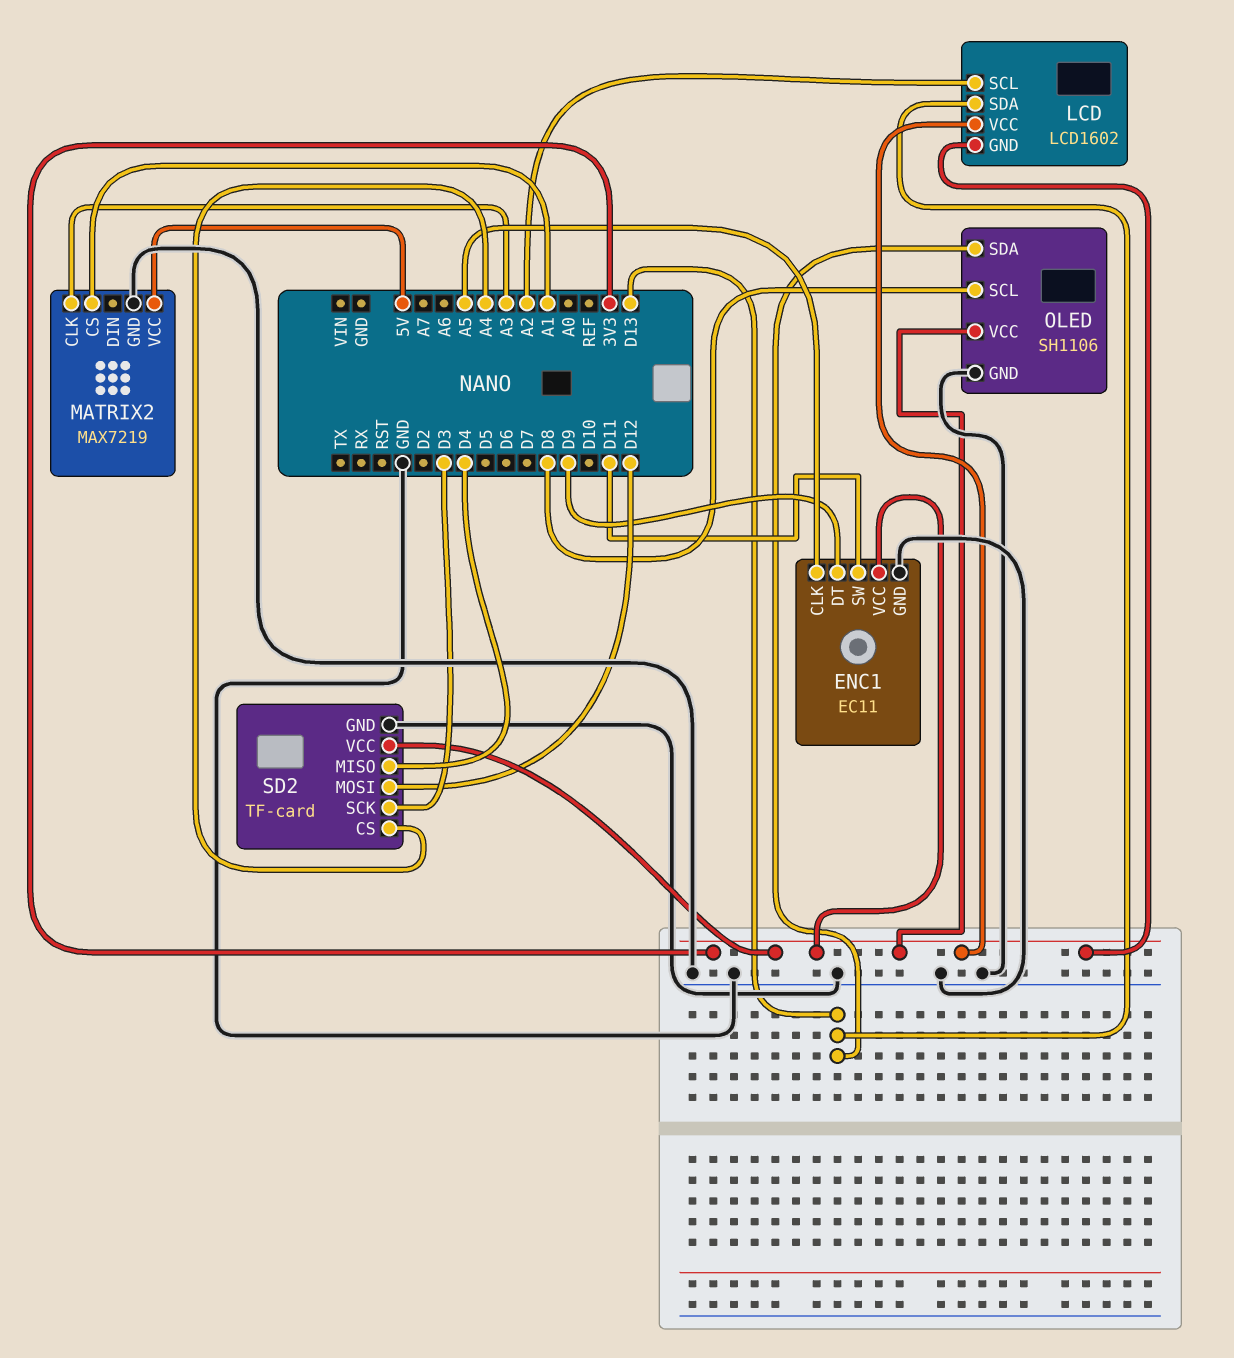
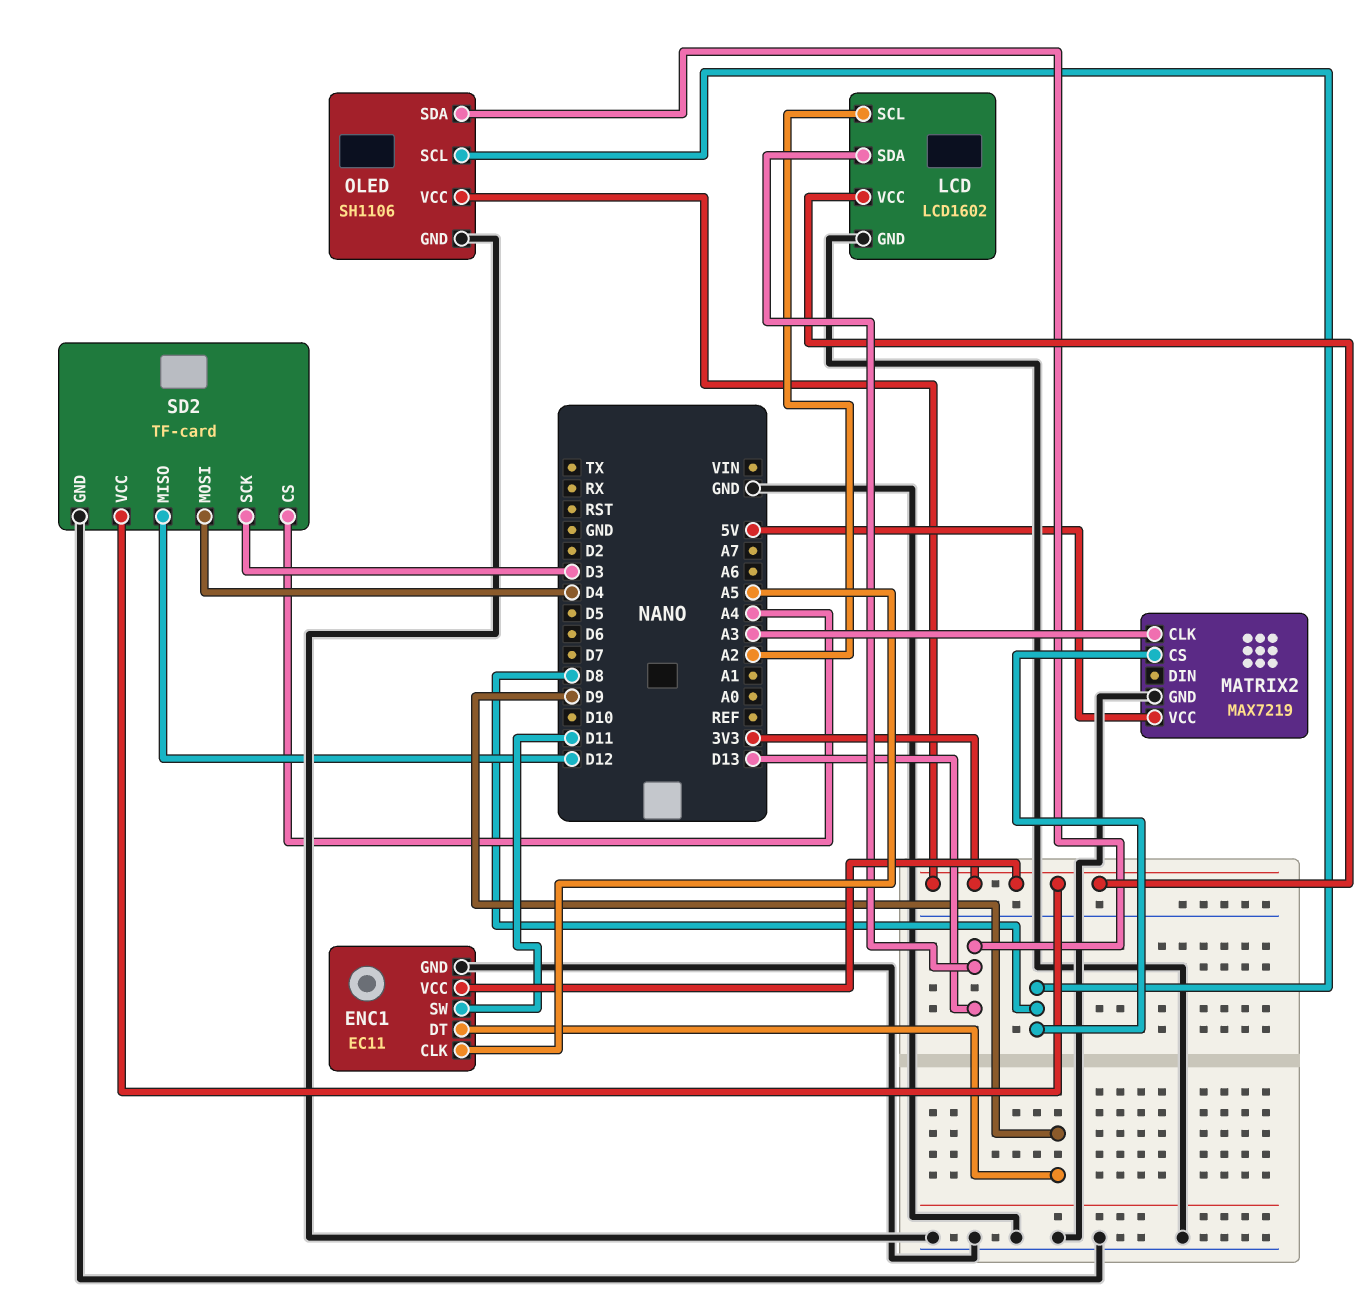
LCD pin GND: 3V3 -> GND
MATRIX2 pin CS: A1 -> D8
SD2 pin MISO: D4 -> D12
SD2 pin MOSI: D12 -> D4

